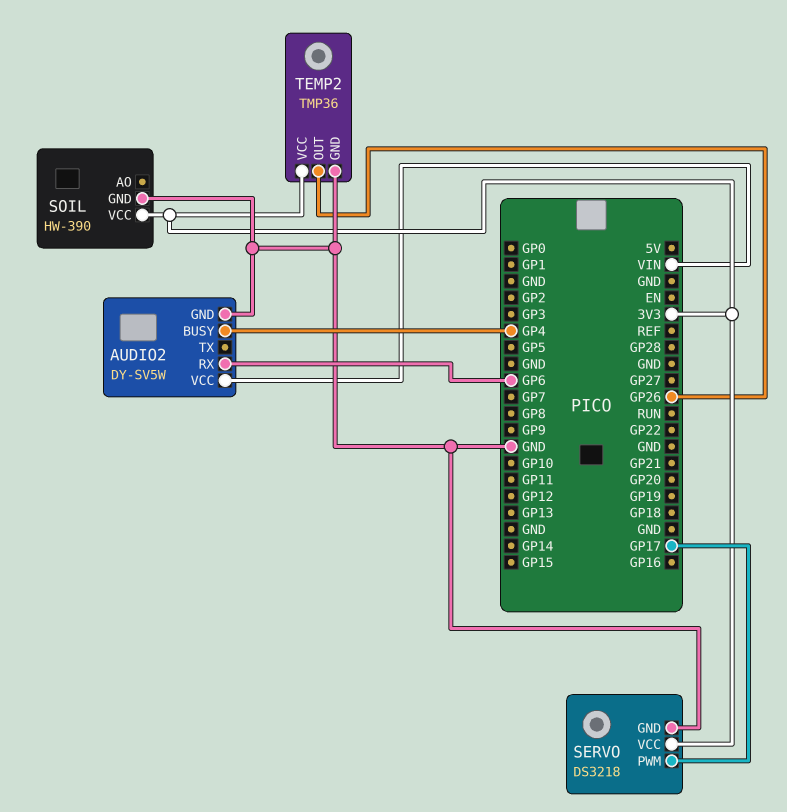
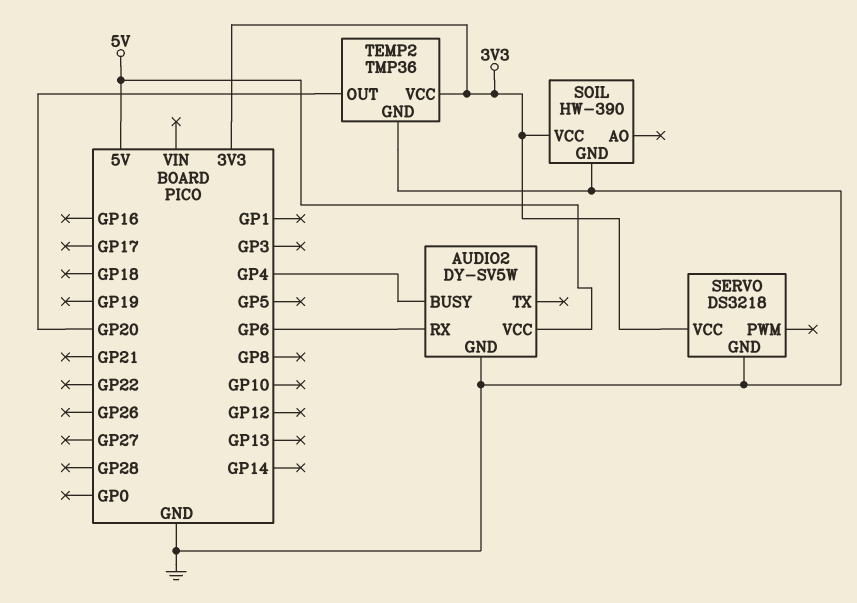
AUDIO2 pin VCC: VIN -> 5V
SERVO pin PWM: GP17 -> none
TEMP2 pin OUT: GP26 -> GP20

